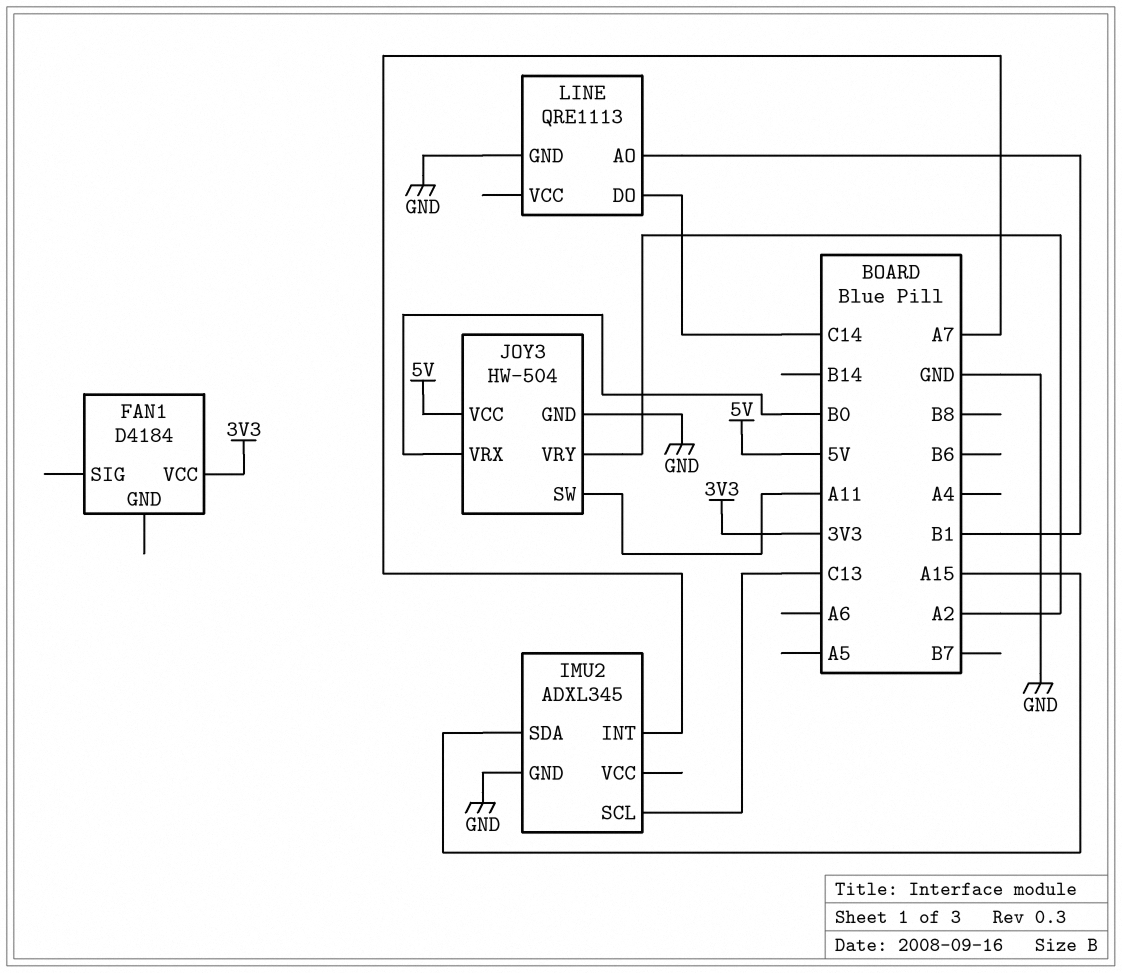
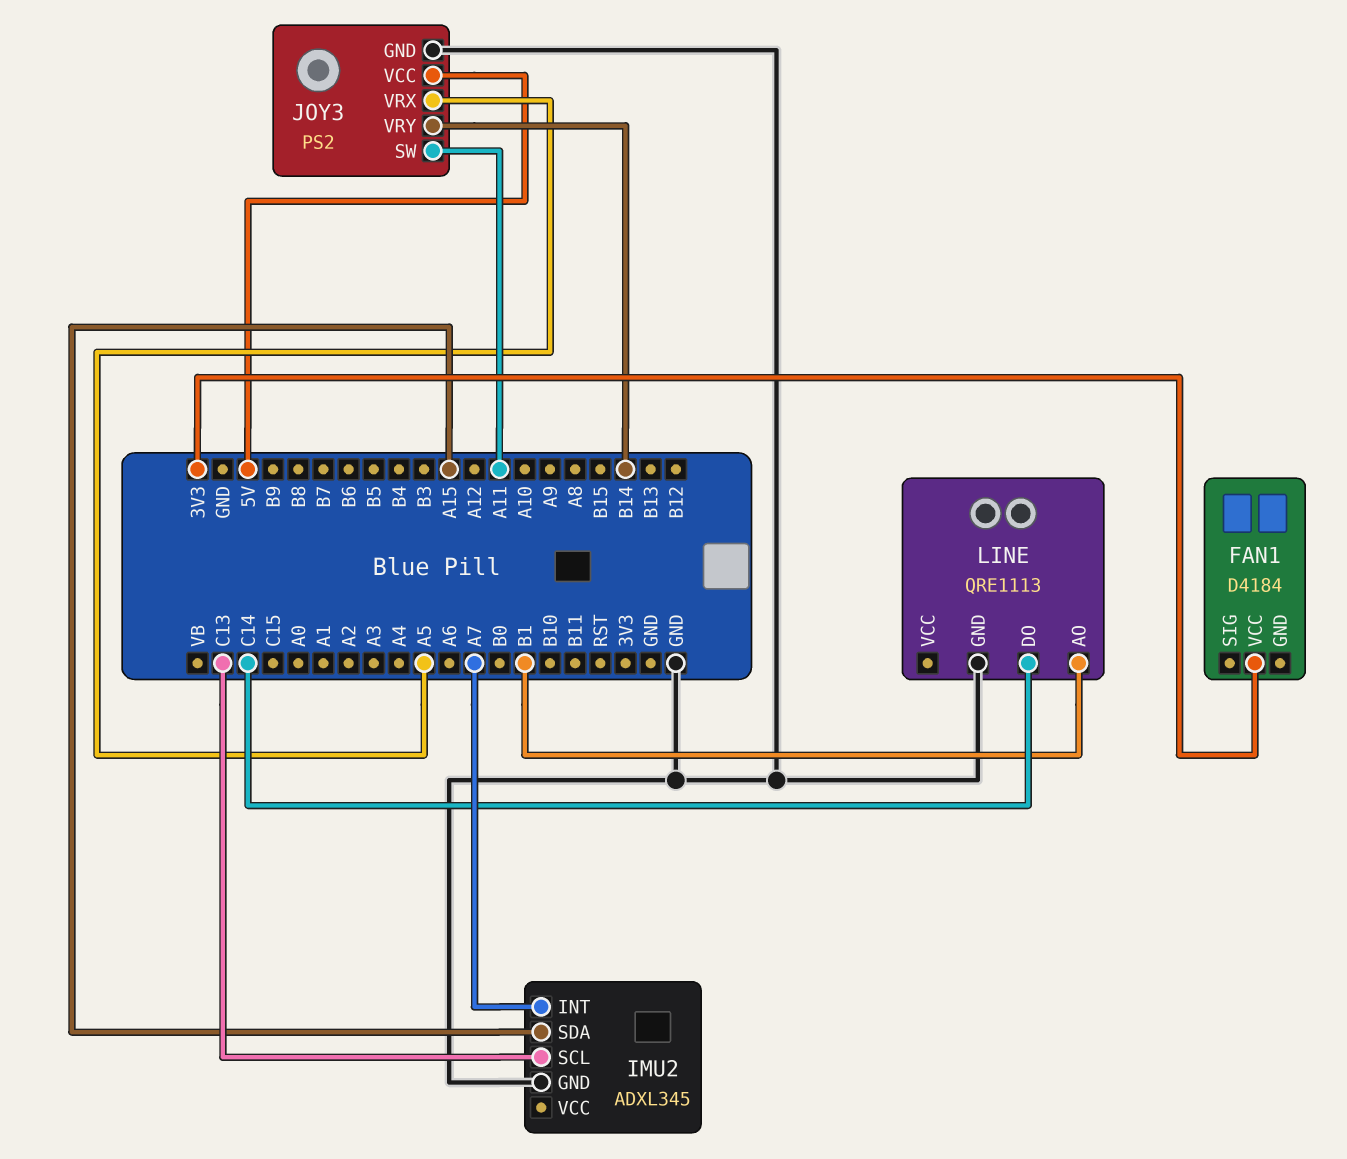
JOY3: HW-504 -> PS2
JOY3 pin VRX: B0 -> A5
JOY3 pin VRY: A2 -> B14

